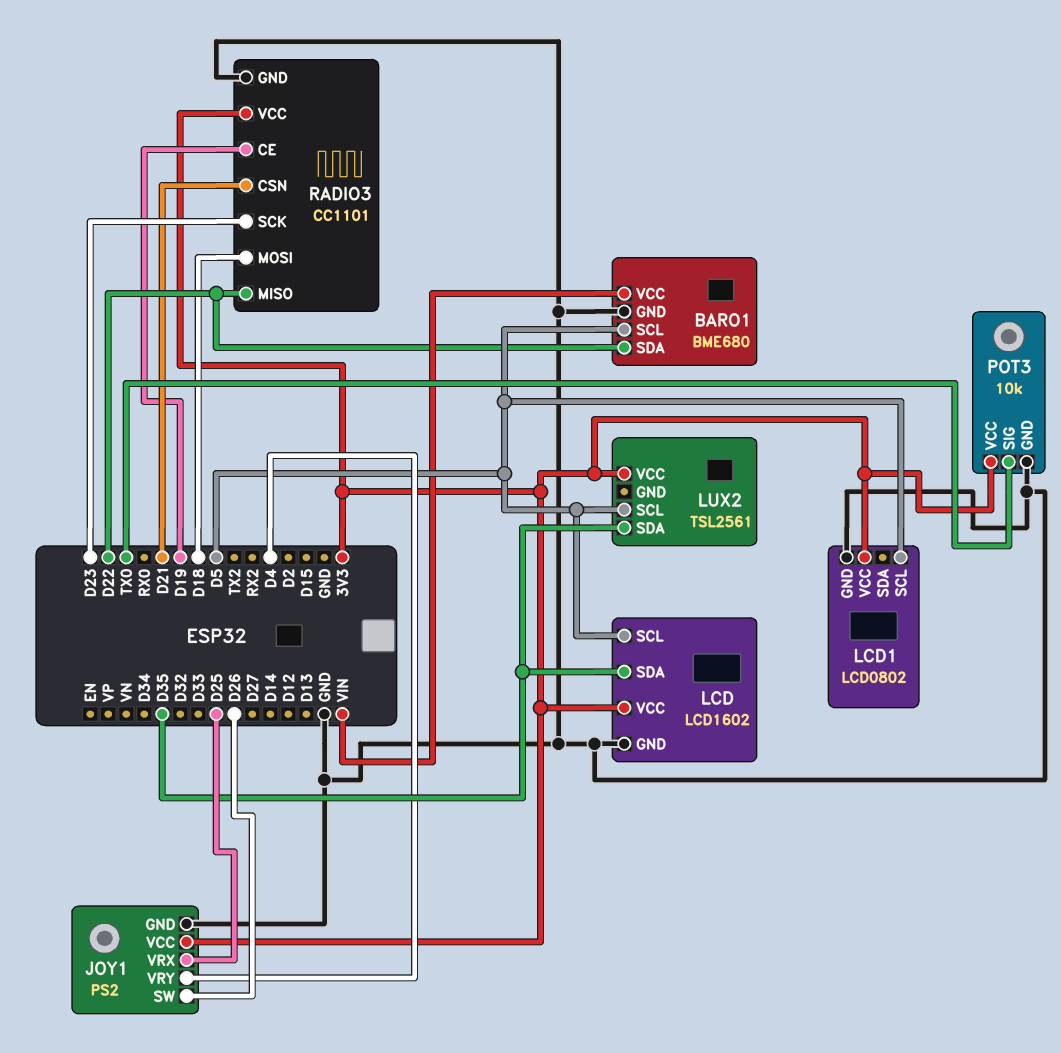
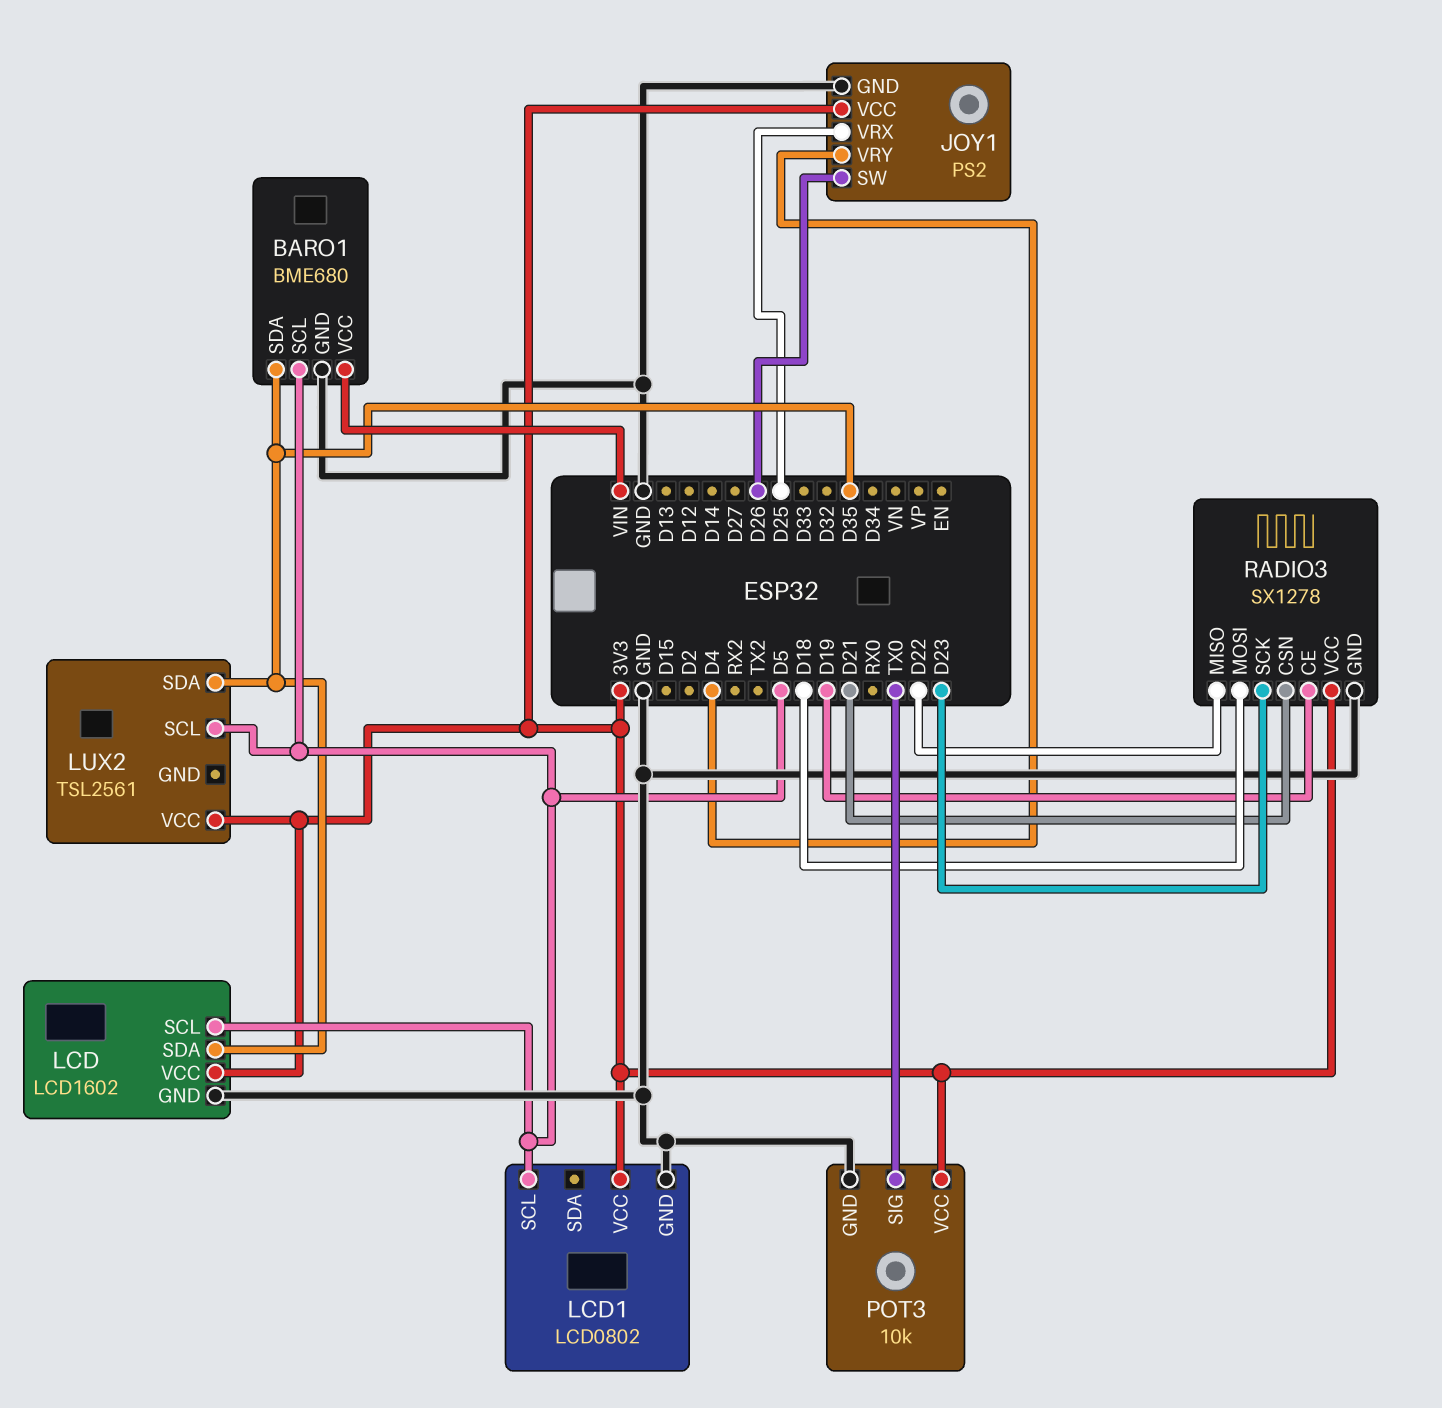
BARO1 pin SDA: D22 -> D35
RADIO3: CC1101 -> SX1278

